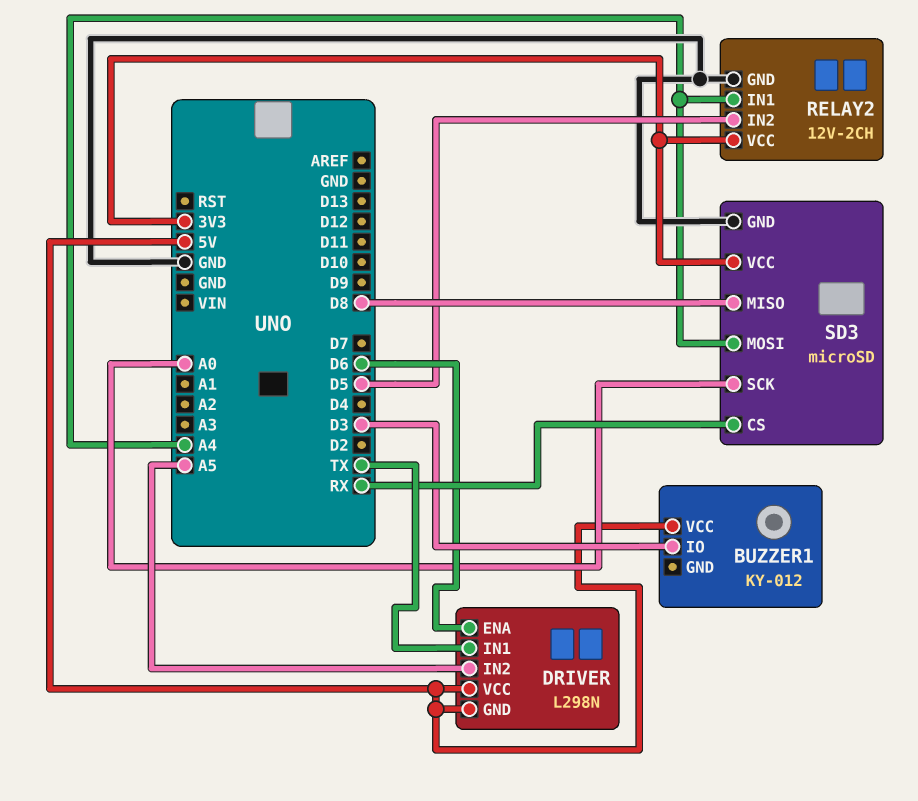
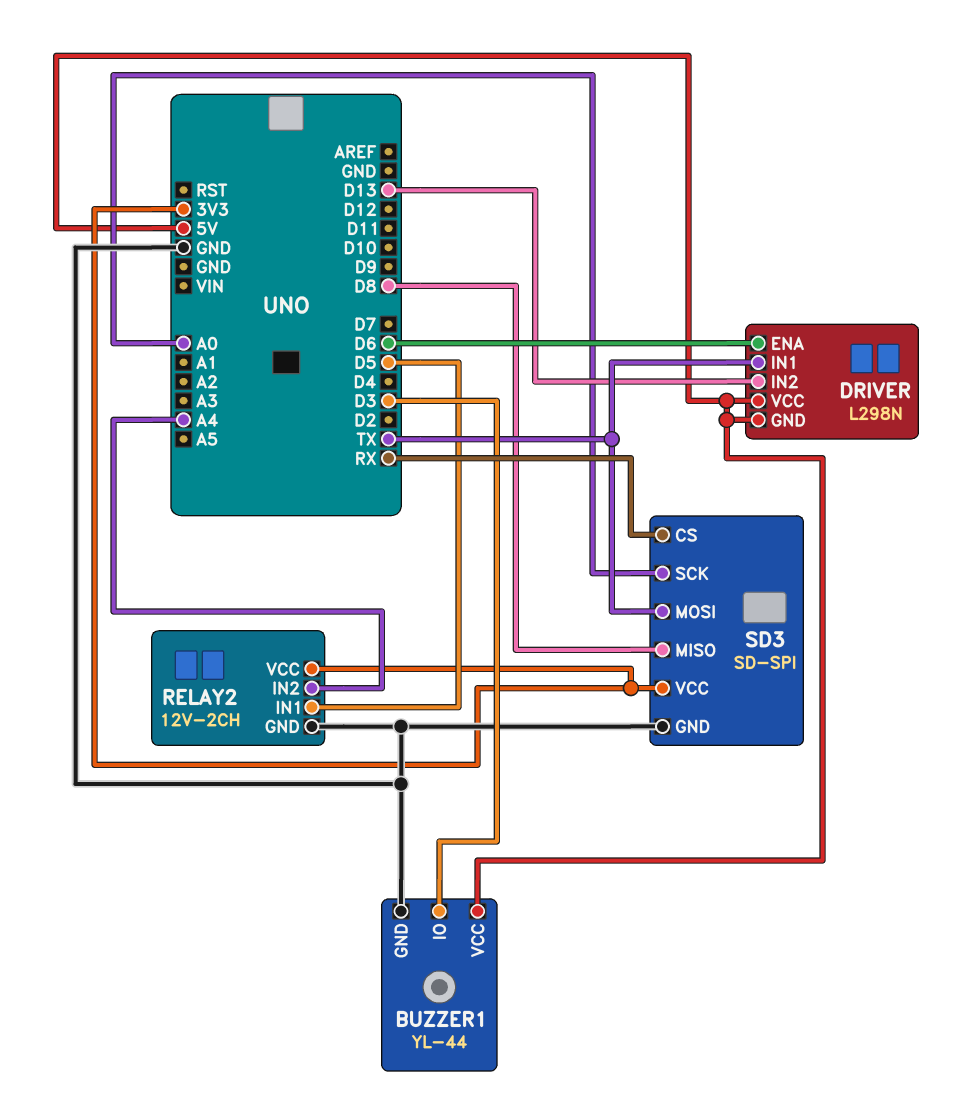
BUZZER1: KY-012 -> YL-44
BUZZER1 pin GND: none -> GND
DRIVER pin IN2: A5 -> D13
RELAY2 pin IN1: A4 -> D5
RELAY2 pin IN2: D5 -> A4
SD3: microSD -> SD-SPI
SD3 pin MOSI: A4 -> TX

